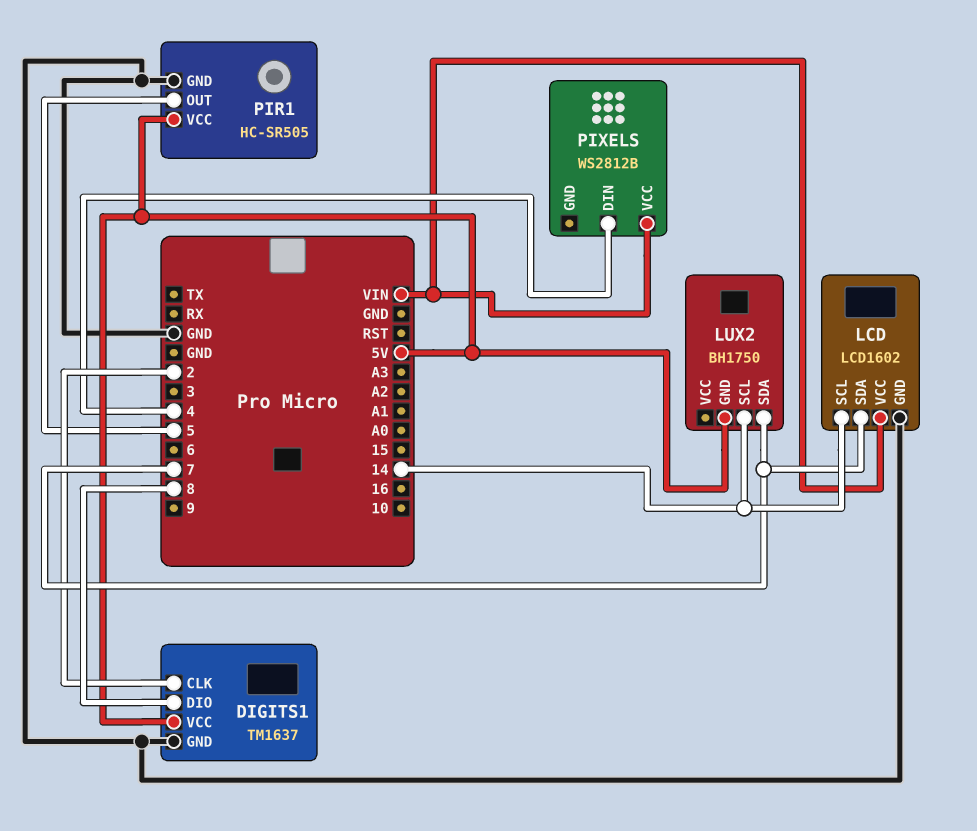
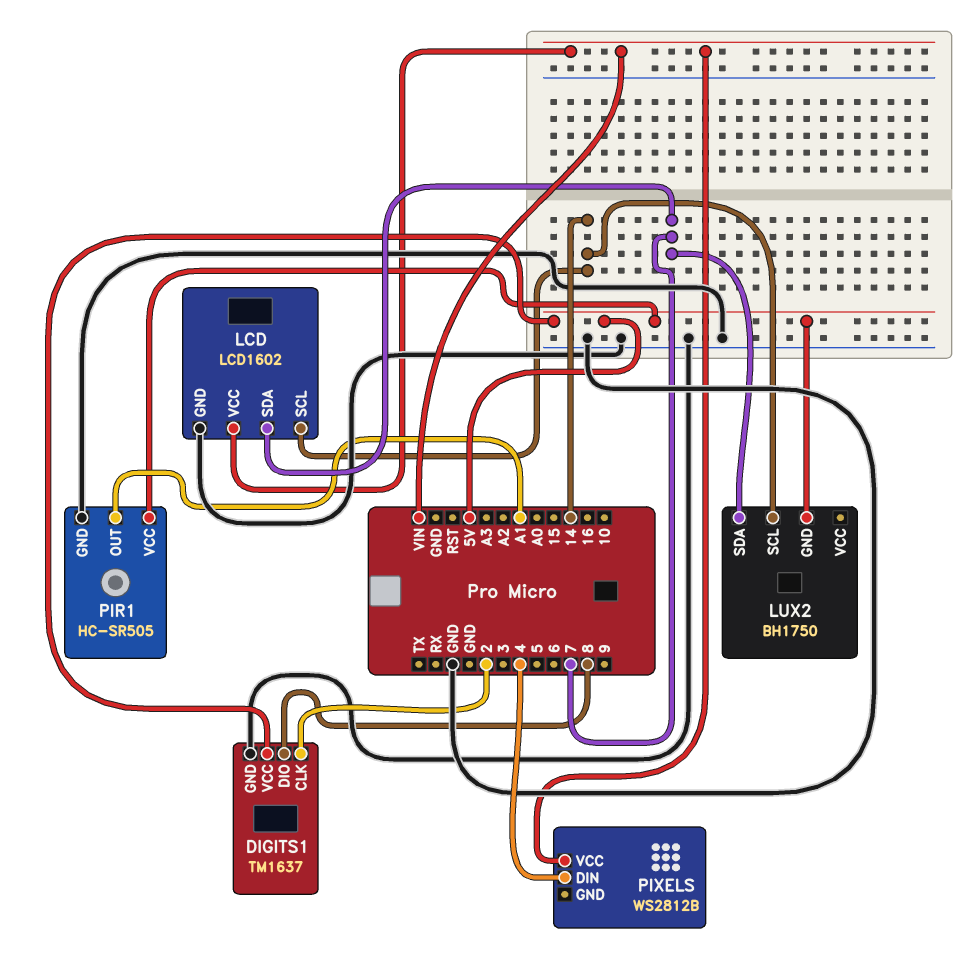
PIR1 pin OUT: 5 -> A1

